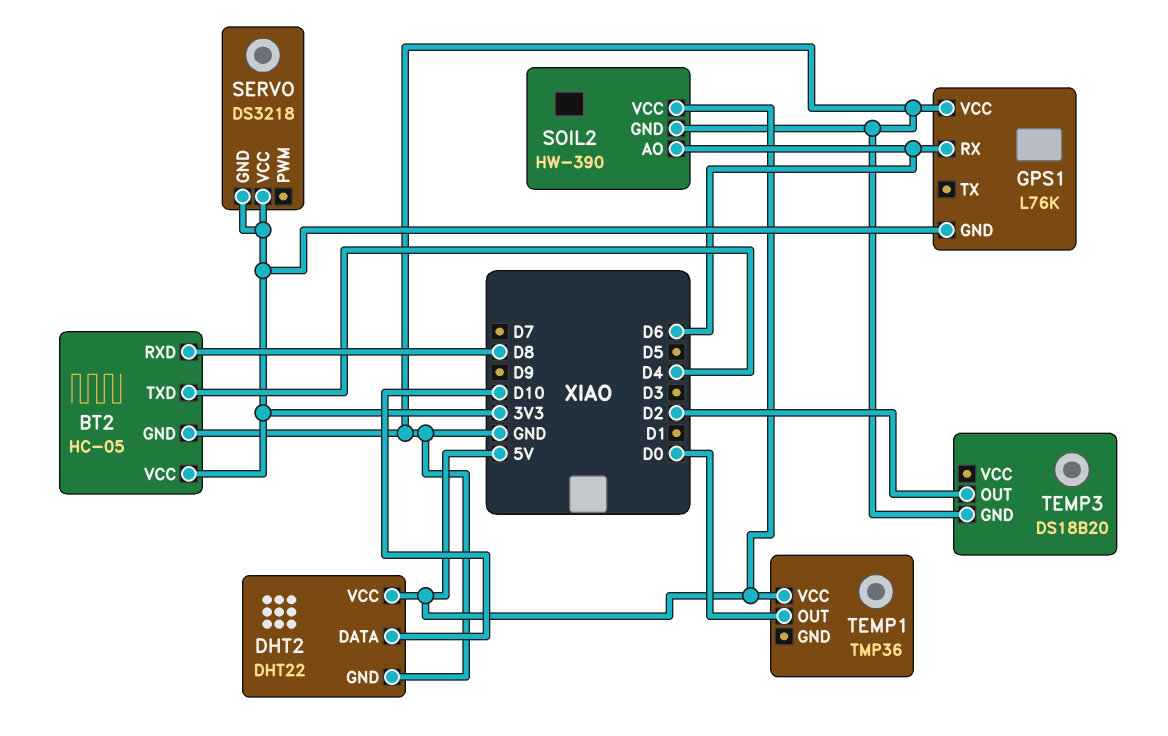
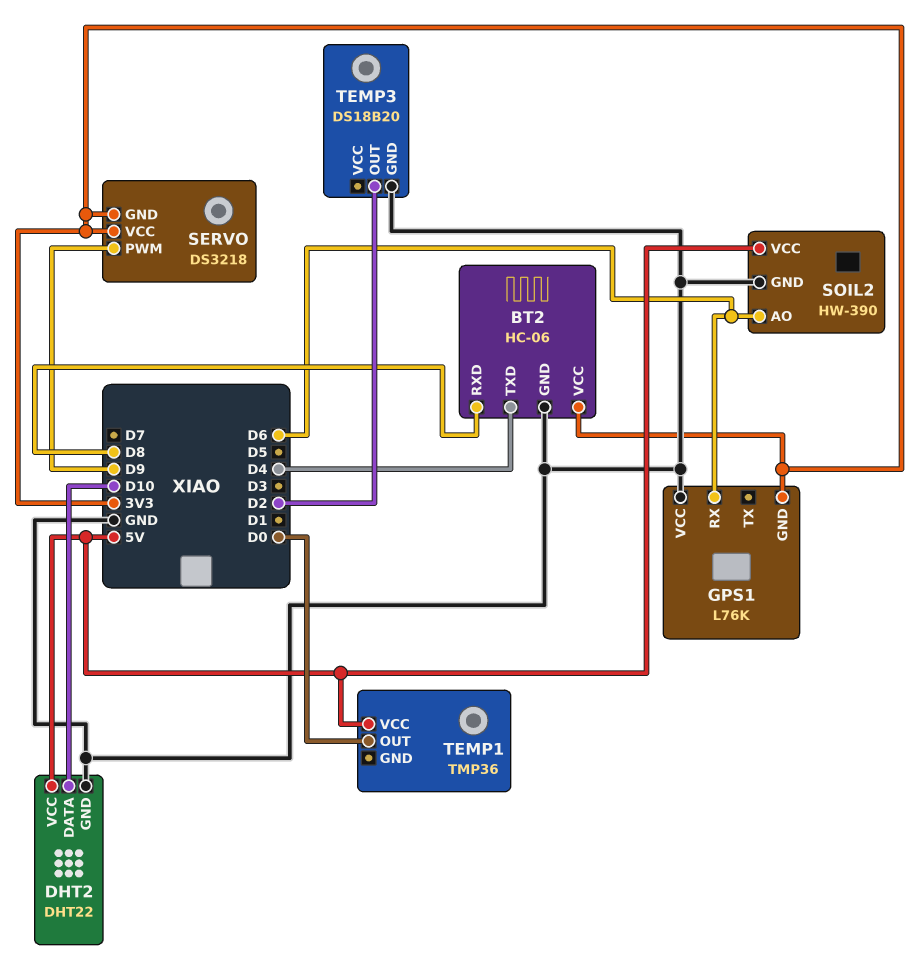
BT2: HC-05 -> HC-06
SERVO pin PWM: none -> D9

